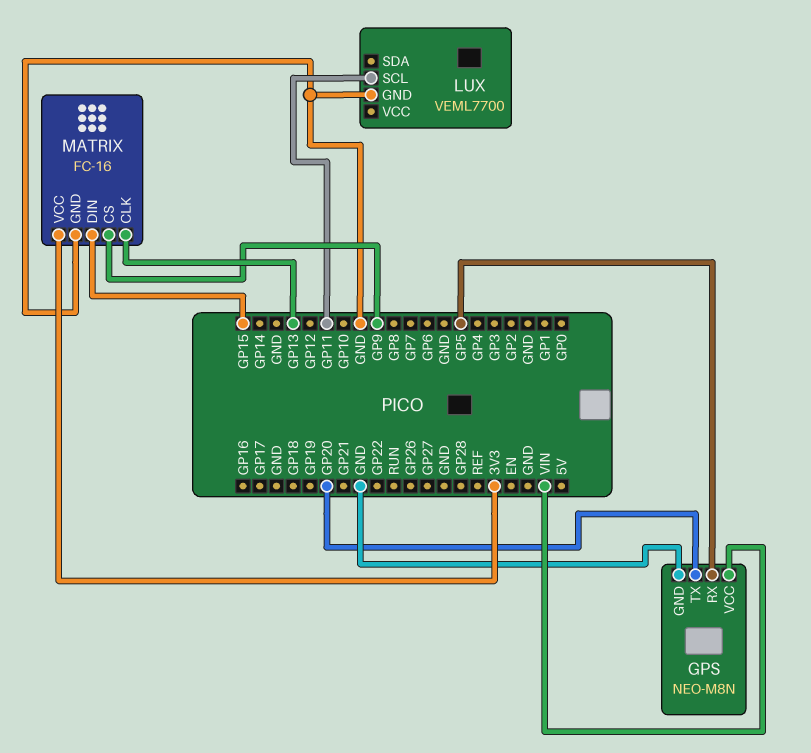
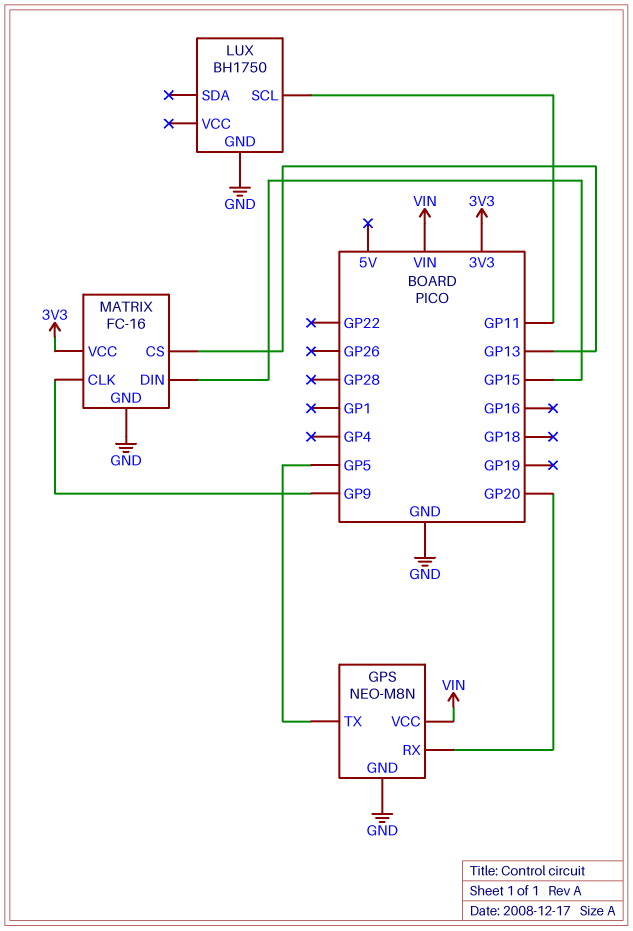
GPS pin RX: GP5 -> GP20
GPS pin TX: GP20 -> GP5
LUX: VEML7700 -> BH1750
MATRIX pin CLK: GP13 -> GP9
MATRIX pin CS: GP9 -> GP13

